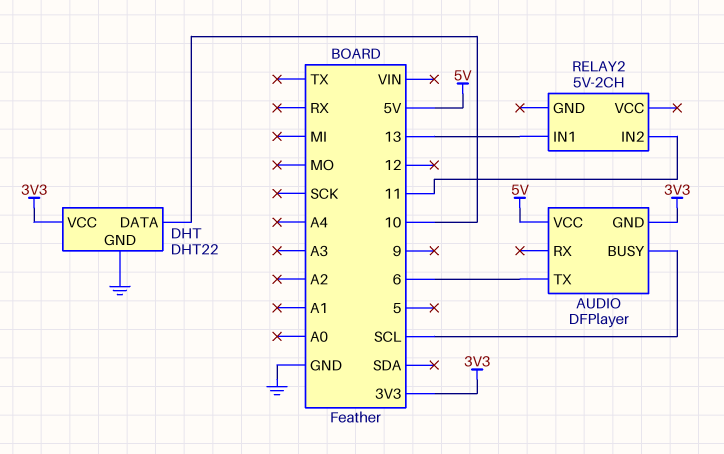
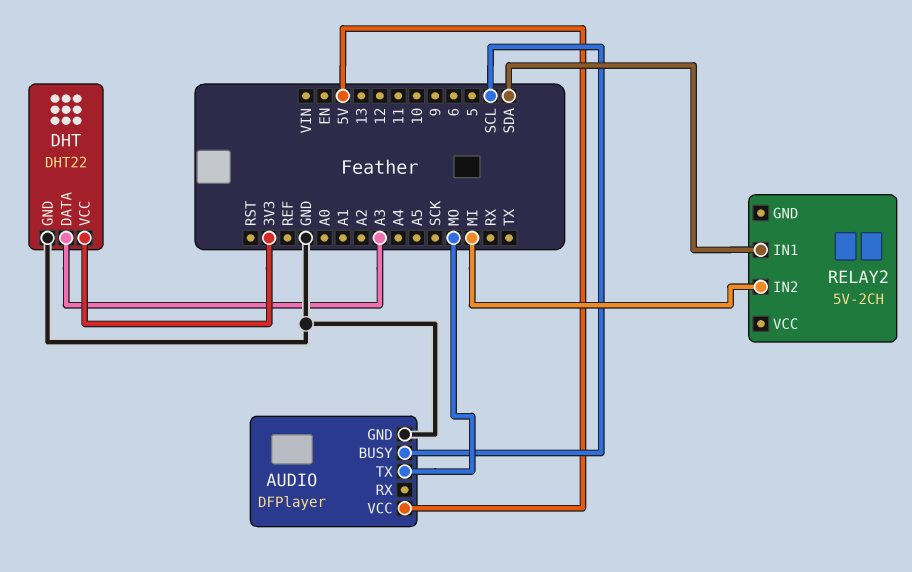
AUDIO pin GND: 3V3 -> GND
AUDIO pin TX: 6 -> MO
DHT pin DATA: 10 -> A3
RELAY2 pin IN1: 13 -> SDA
RELAY2 pin IN2: 11 -> MI

